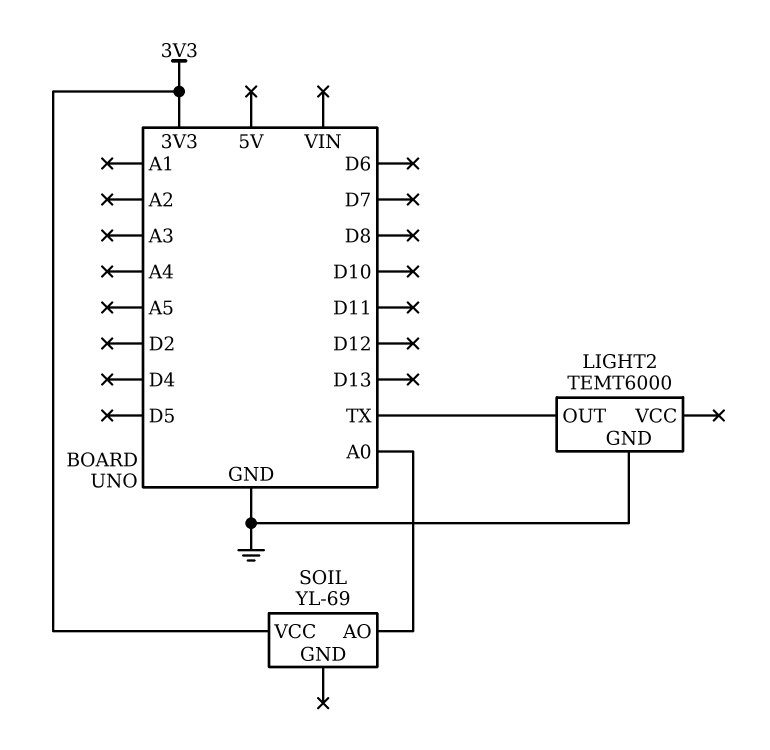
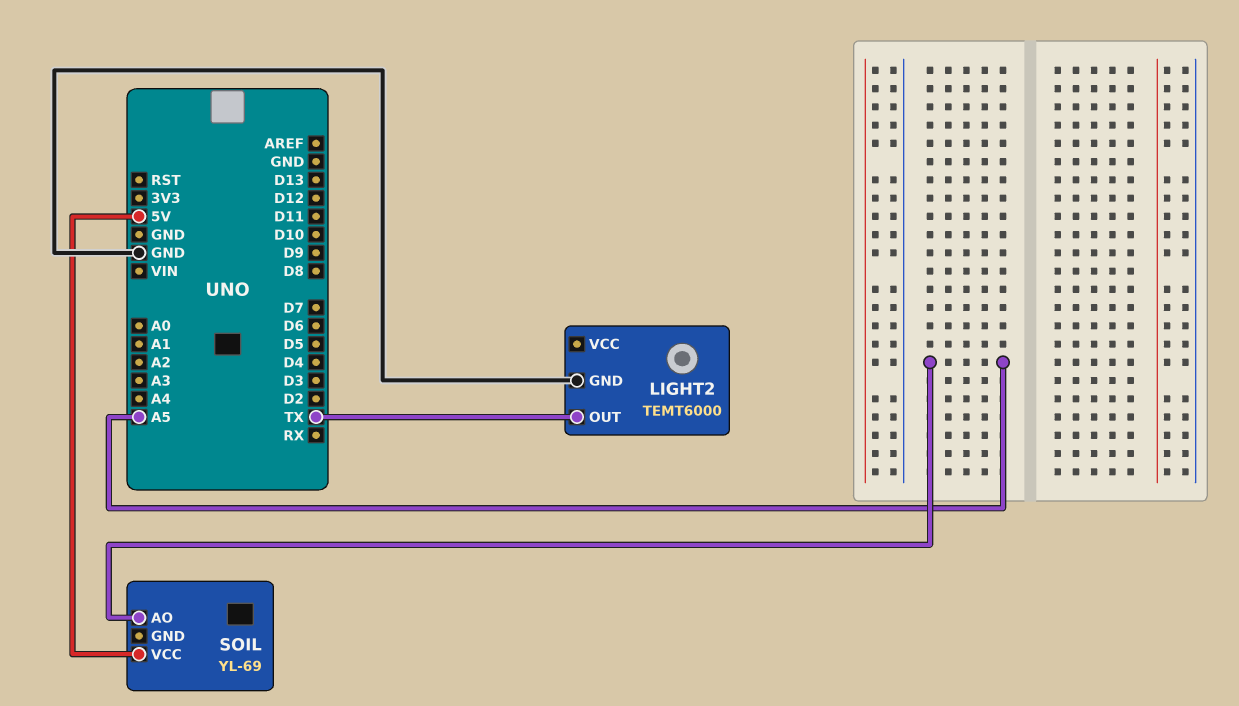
SOIL pin AO: A0 -> A5
SOIL pin VCC: 3V3 -> 5V

